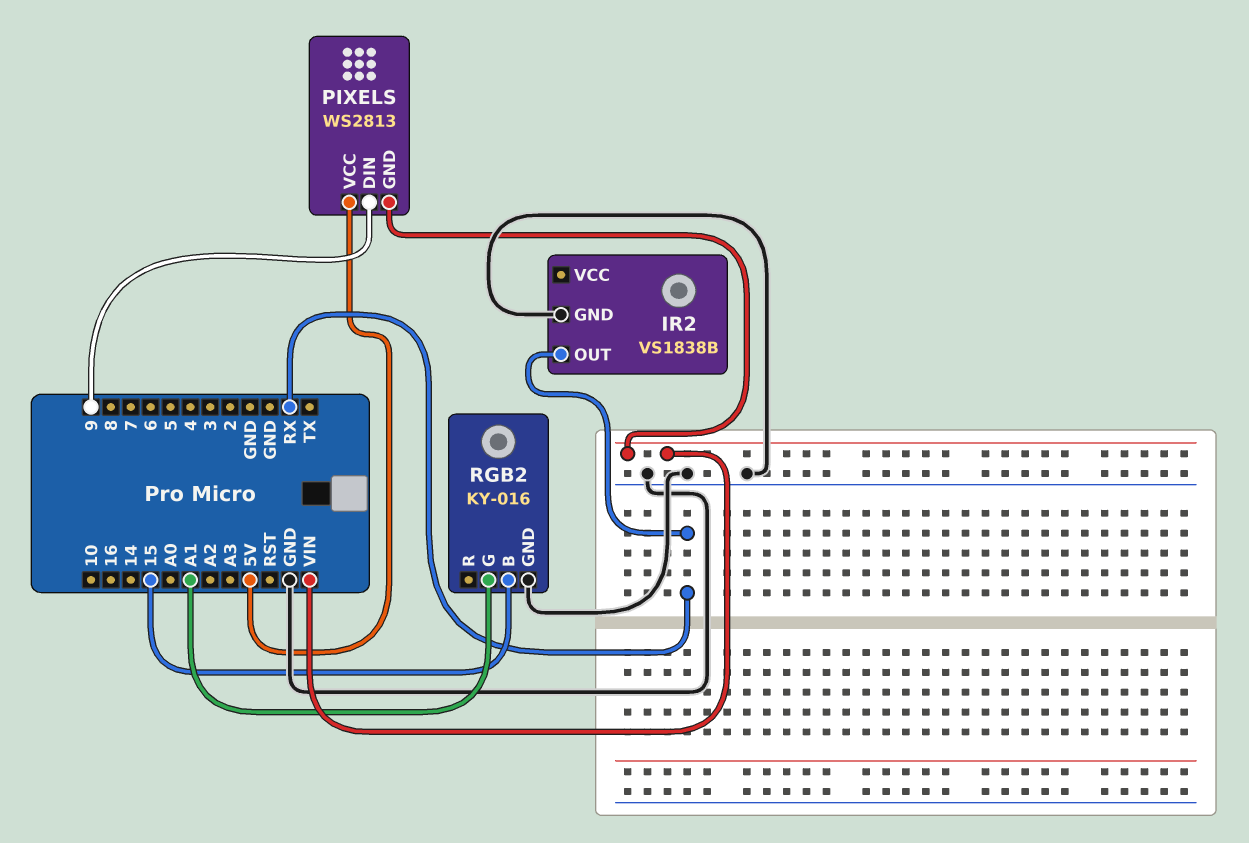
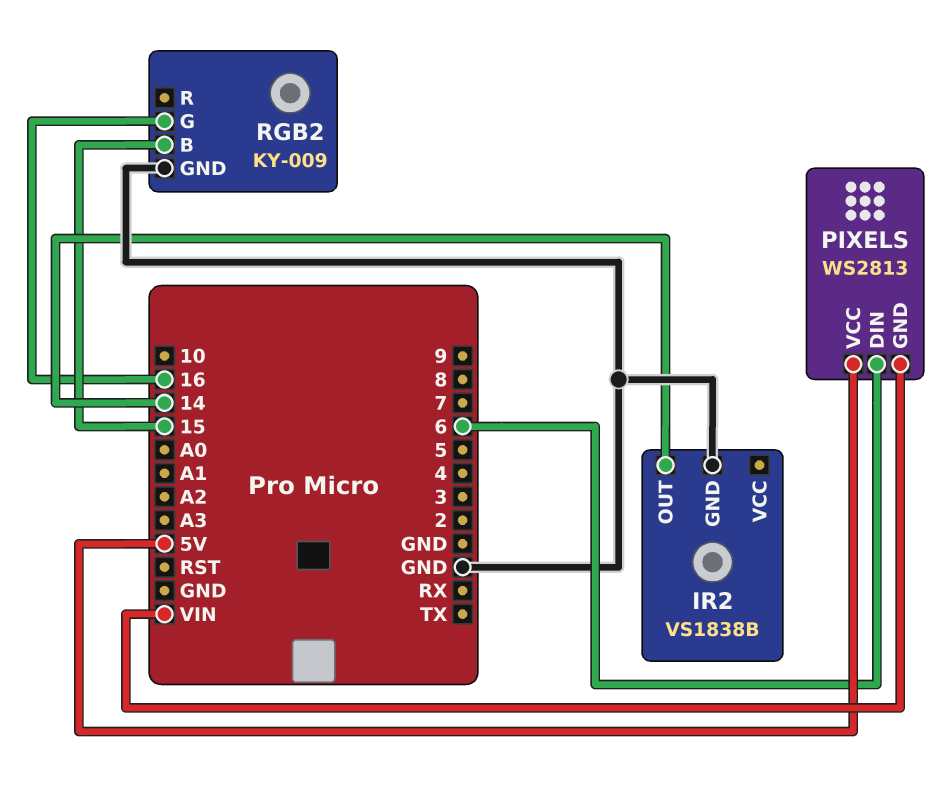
IR2 pin OUT: RX -> 14
PIXELS pin DIN: 9 -> 6
RGB2: KY-016 -> KY-009
RGB2 pin G: A1 -> 16

